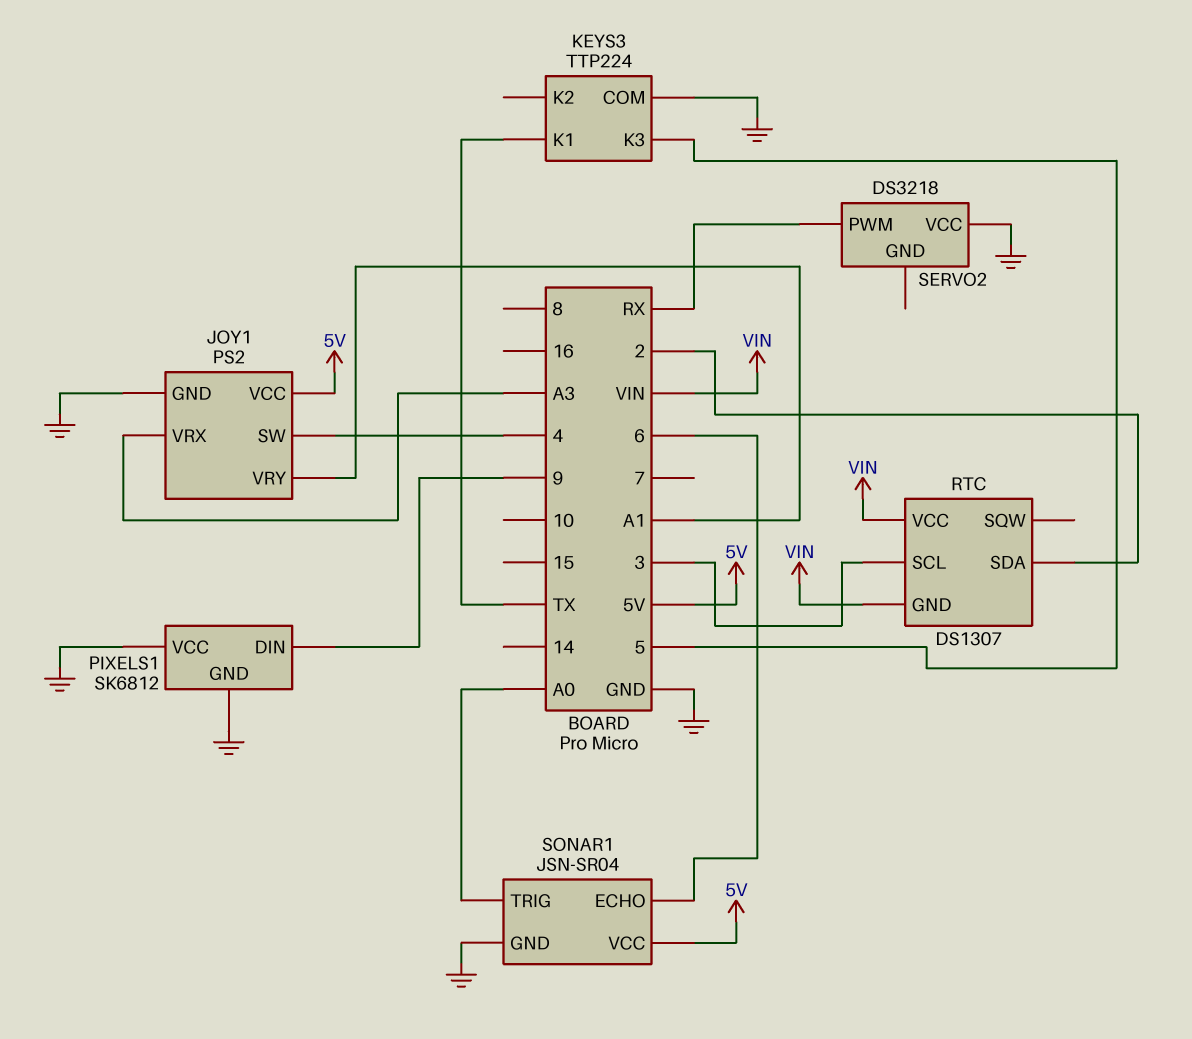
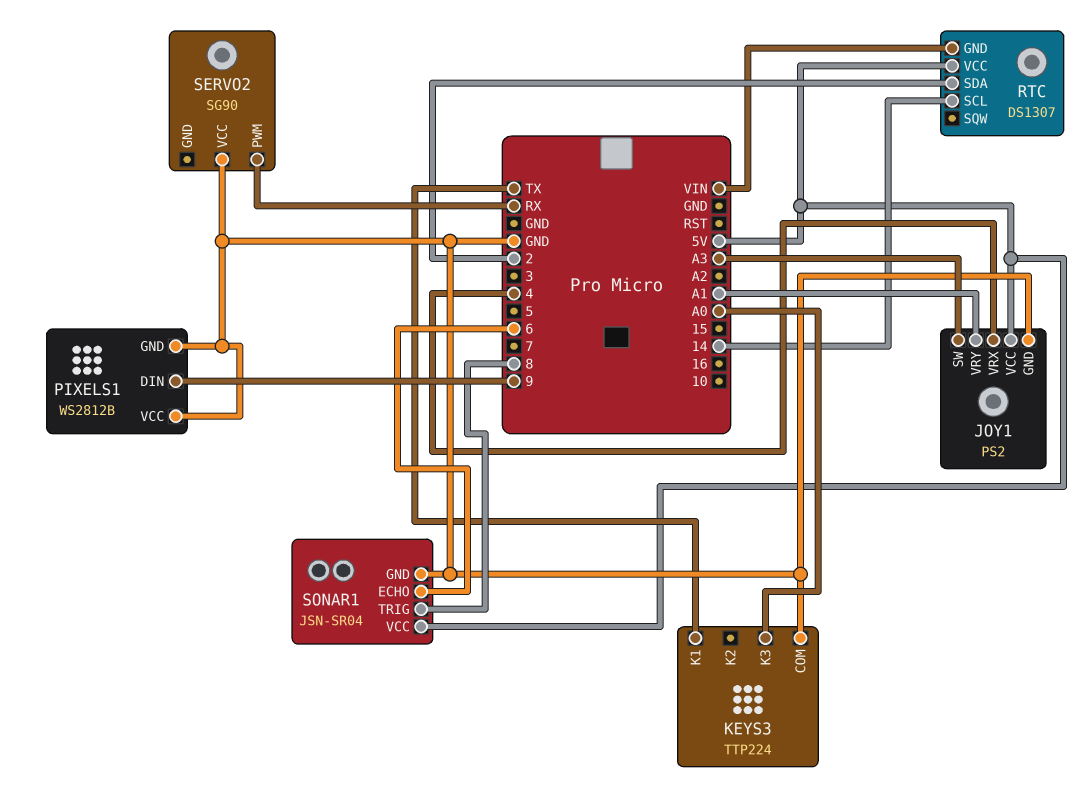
JOY1 pin SW: 4 -> A3
JOY1 pin VRX: A3 -> 4
KEYS3 pin K3: 5 -> A0
PIXELS1: SK6812 -> WS2812B
RTC pin SCL: 3 -> 14
RTC pin VCC: VIN -> 5V
SERVO2: DS3218 -> SG90
SONAR1 pin TRIG: A0 -> 8

